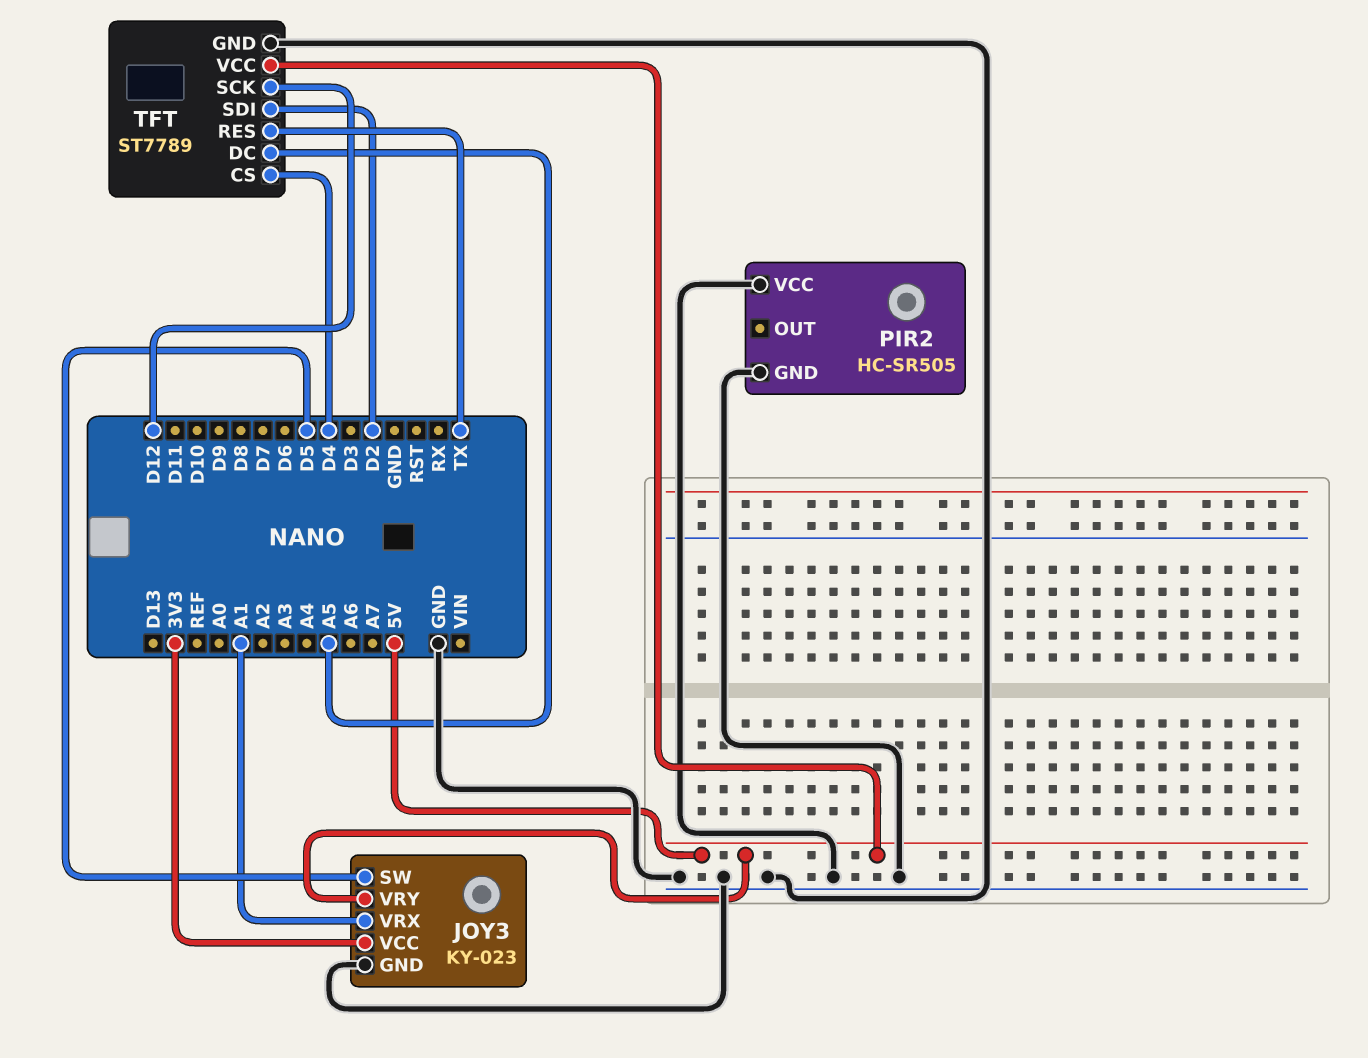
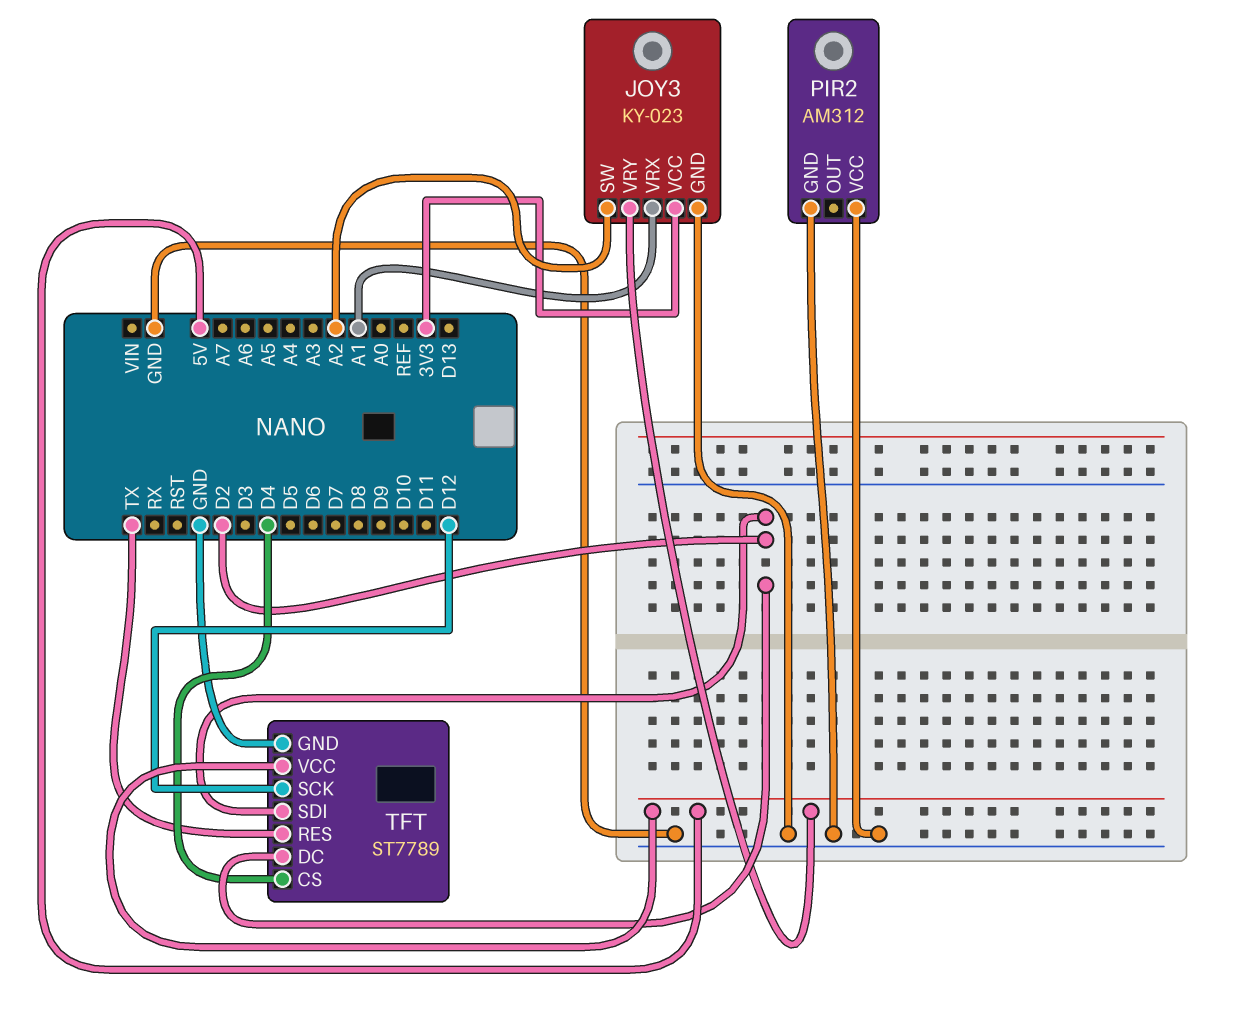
JOY3 pin SW: D5 -> A2
PIR2: HC-SR505 -> AM312
TFT pin DC: A5 -> D2

